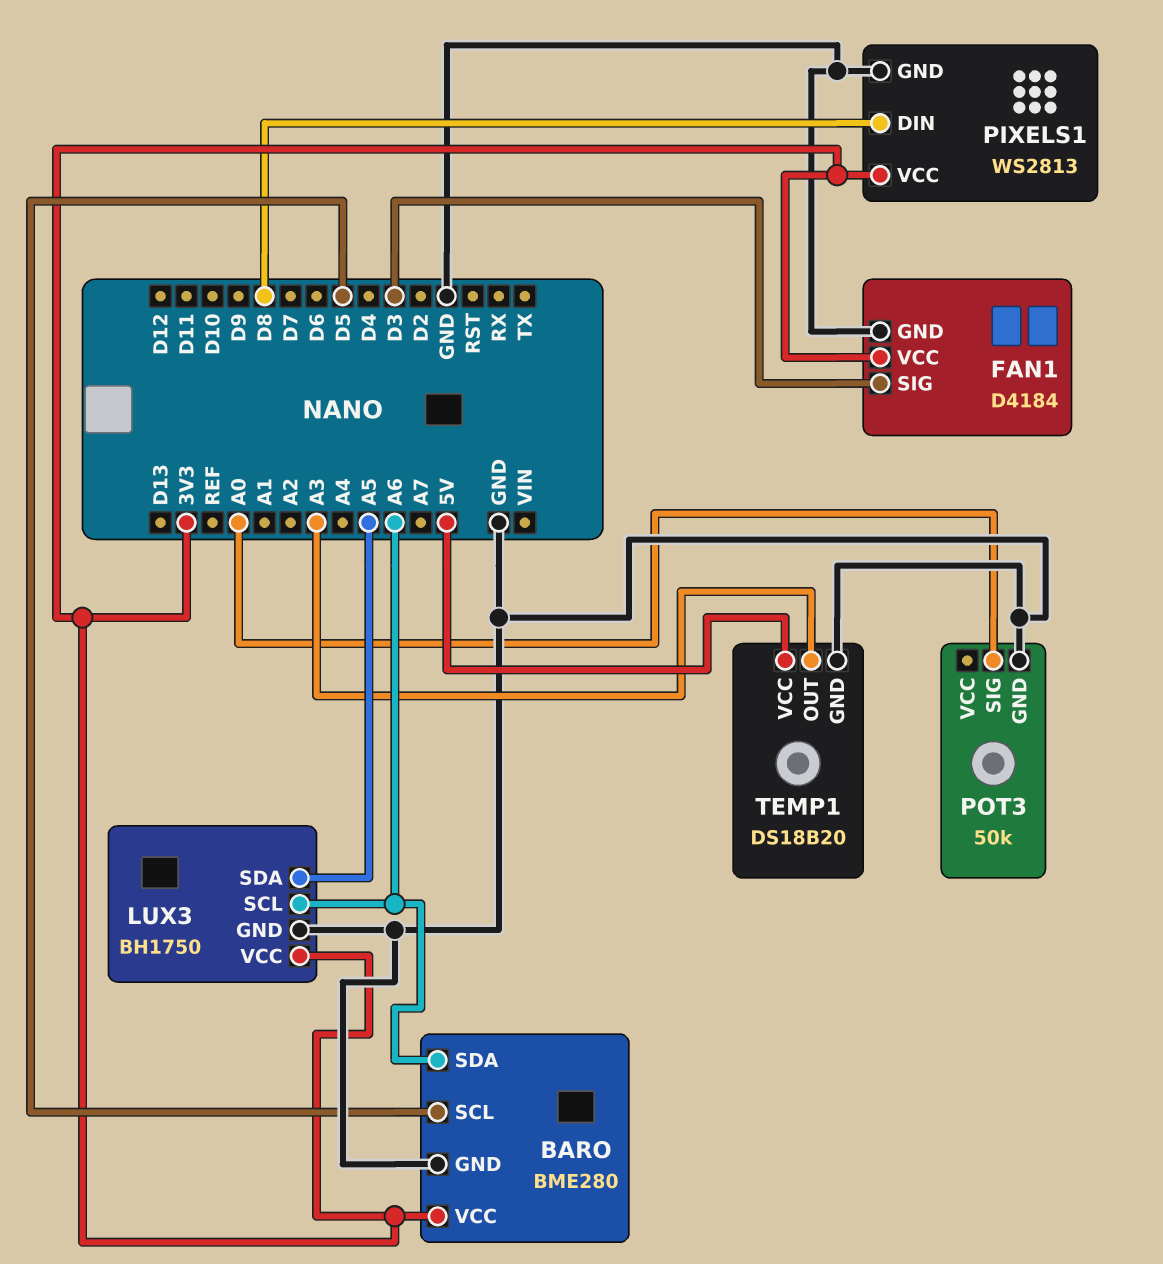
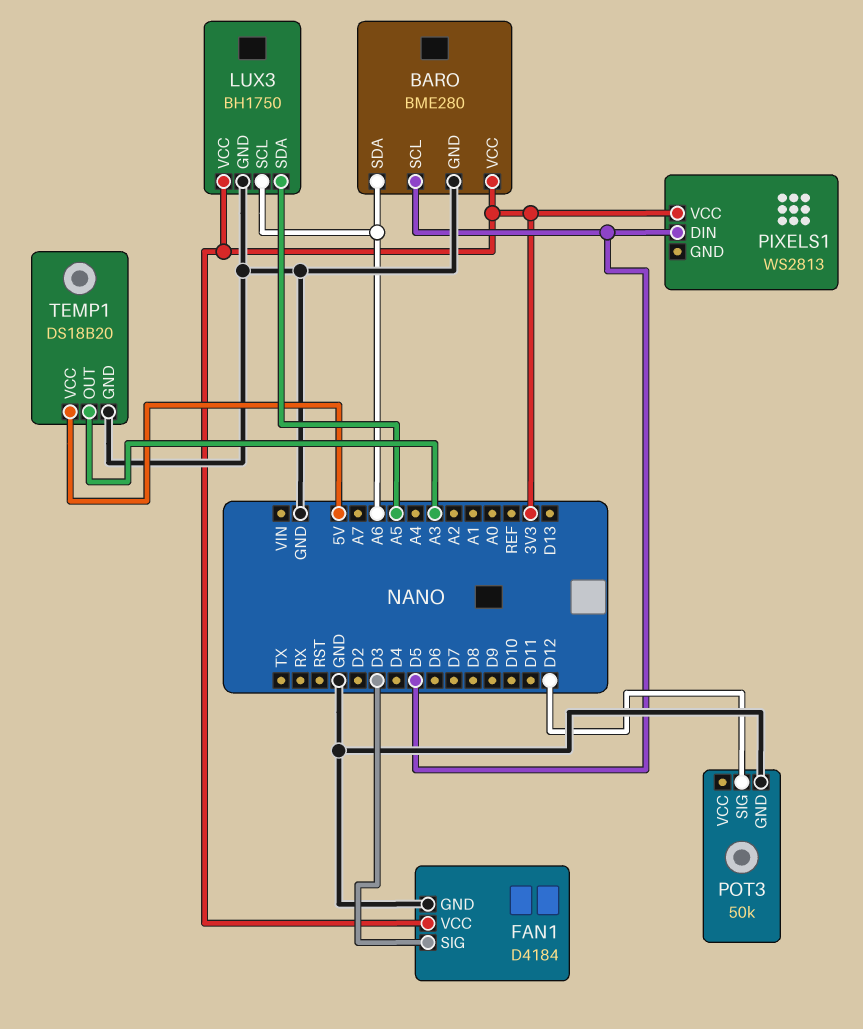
PIXELS1 pin DIN: D8 -> D5
PIXELS1 pin GND: GND -> none
POT3 pin SIG: A0 -> D12

